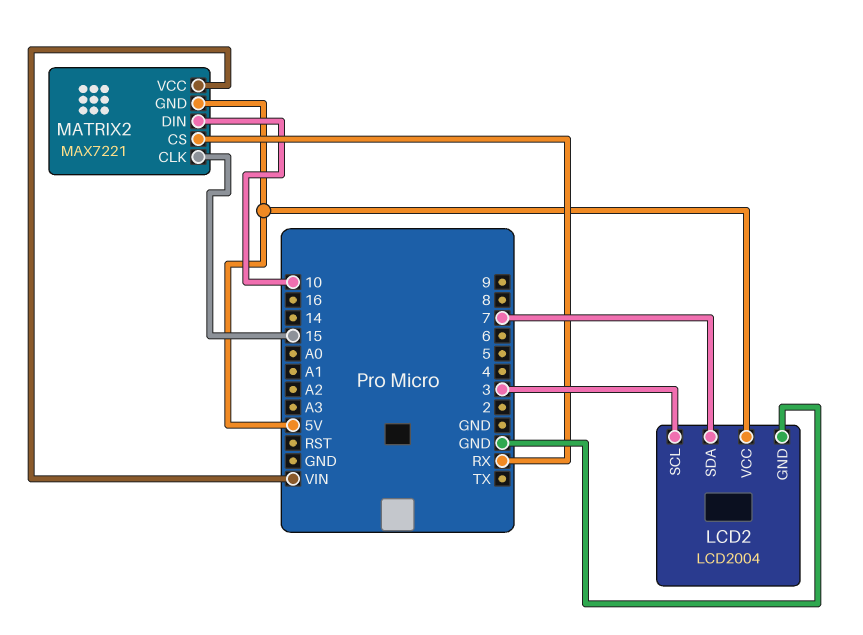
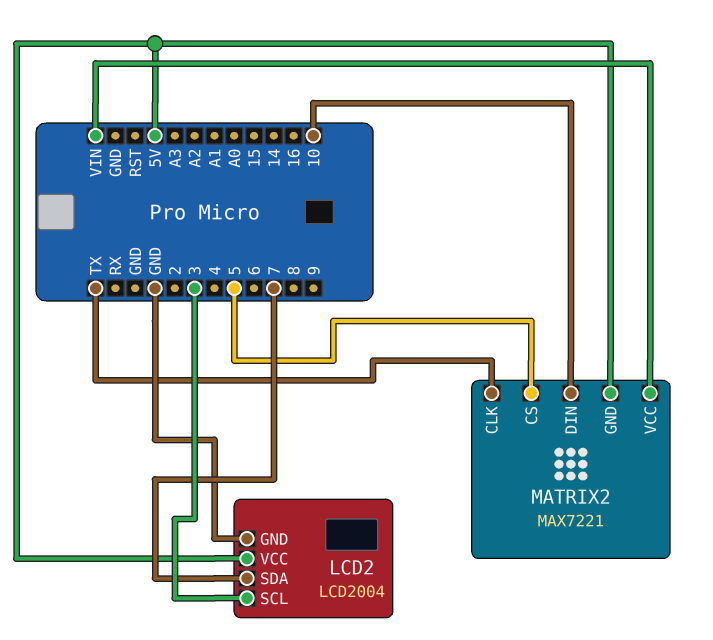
MATRIX2 pin CLK: 15 -> TX
MATRIX2 pin CS: RX -> 5

